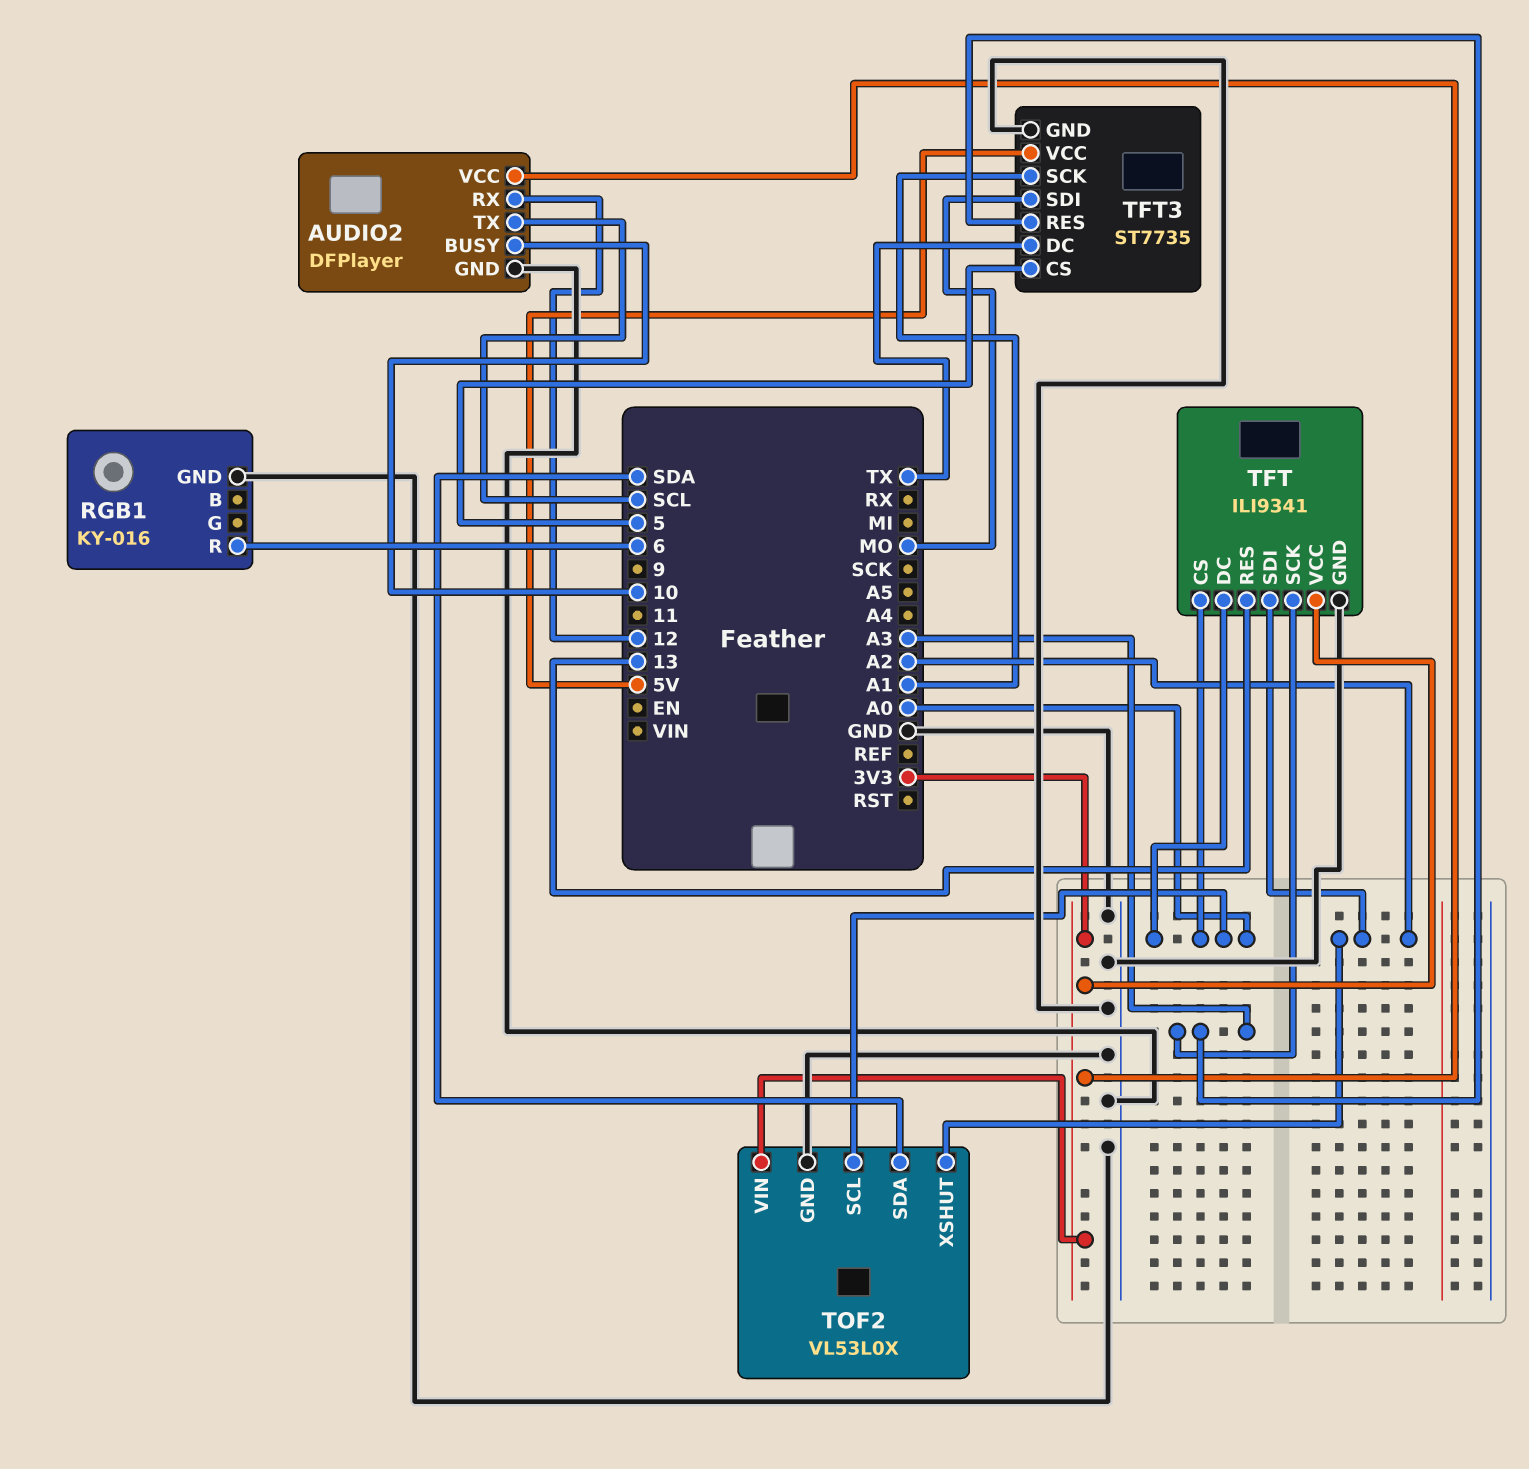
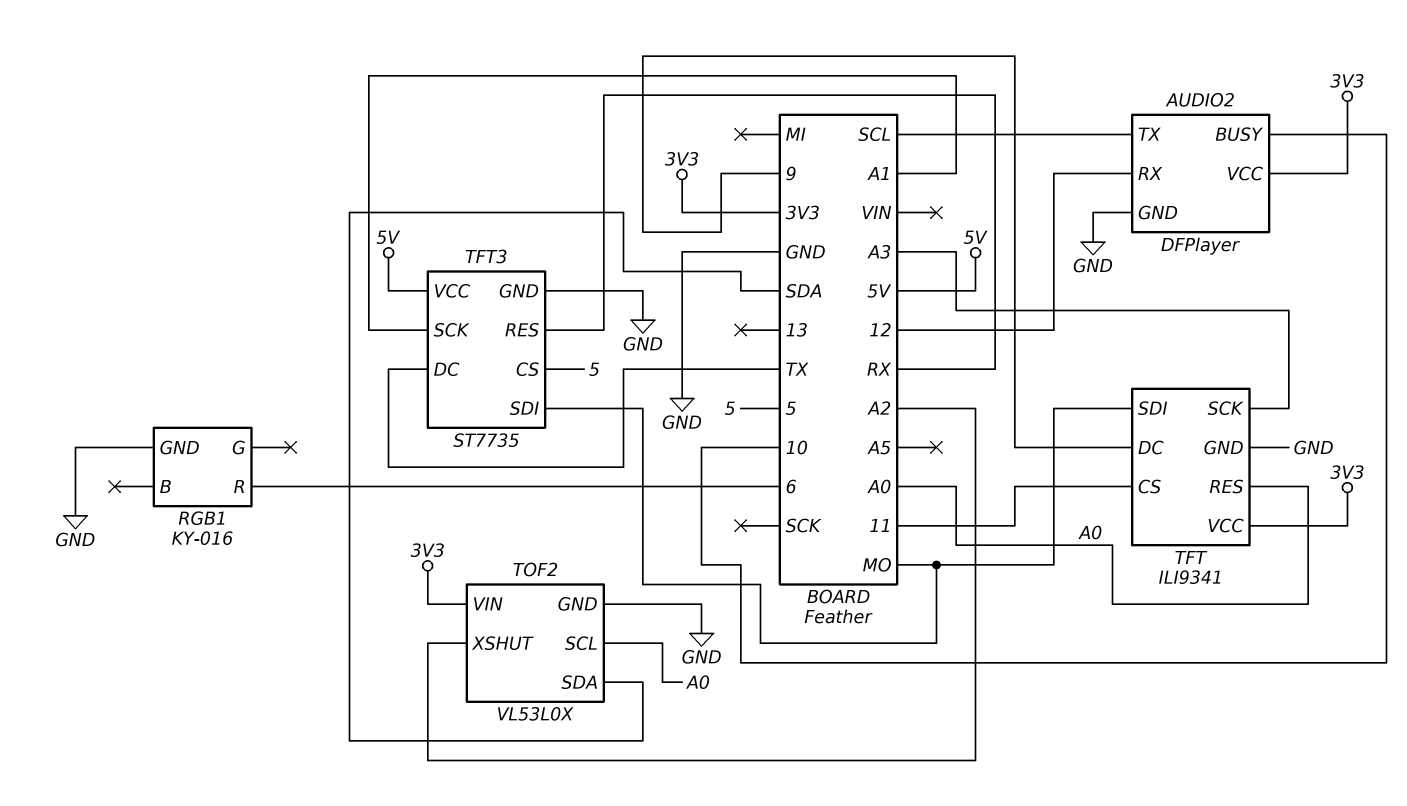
TFT pin CS: A0 -> 11
TFT pin DC: A0 -> 9
TFT pin RES: 13 -> A0
TFT pin SDI: A2 -> MO
TFT3 pin RES: A3 -> RX

